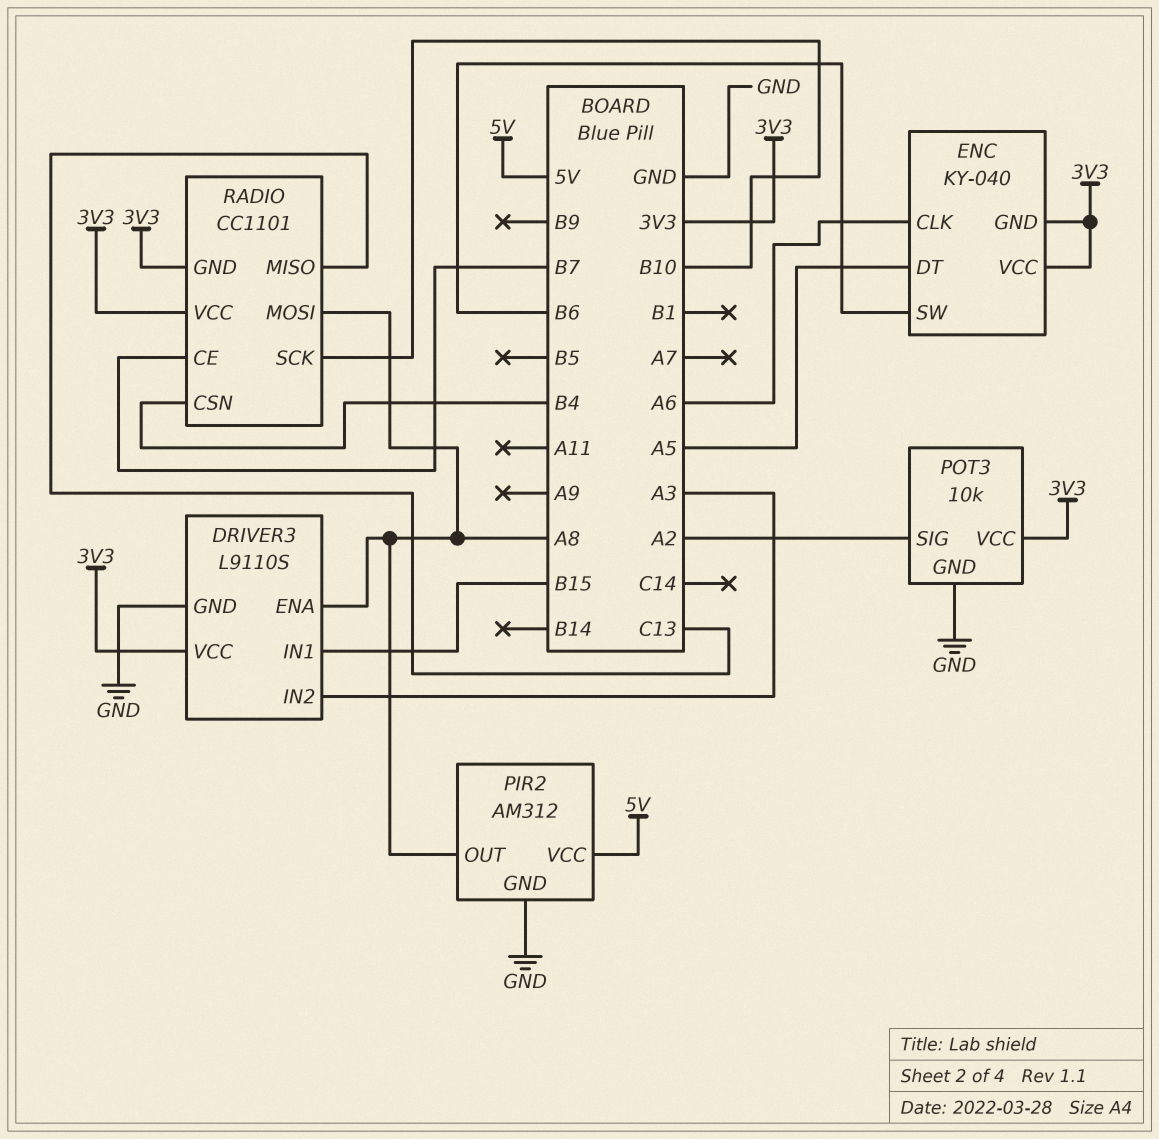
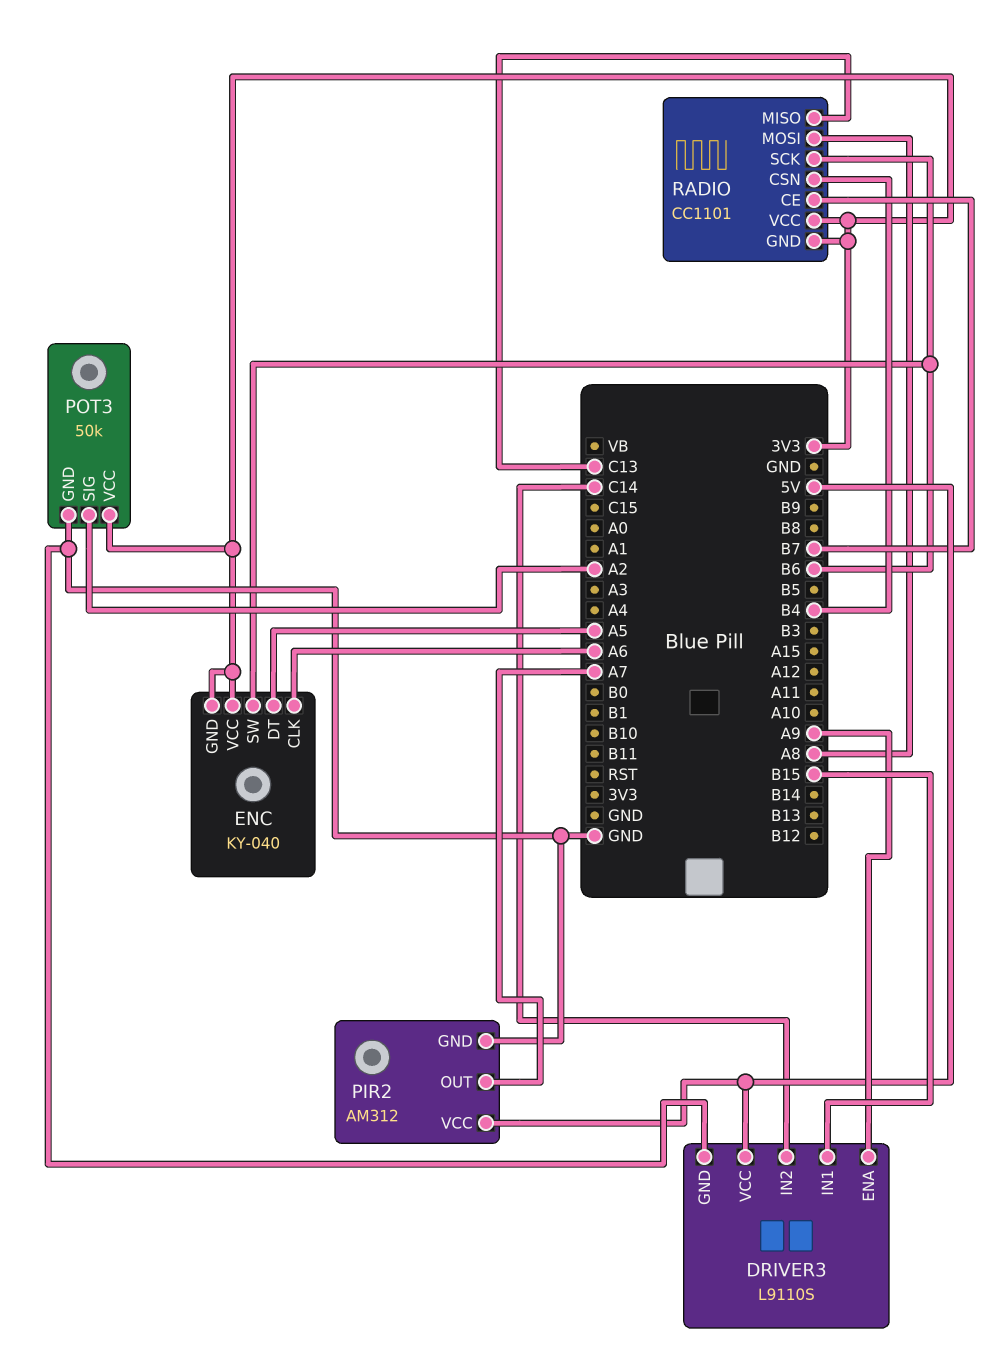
DRIVER3 pin ENA: A8 -> A9
DRIVER3 pin IN2: A3 -> C14
DRIVER3 pin VCC: 3V3 -> 5V
PIR2 pin OUT: A8 -> A7
POT3: 10k -> 50k
RADIO pin SCK: B10 -> B6

